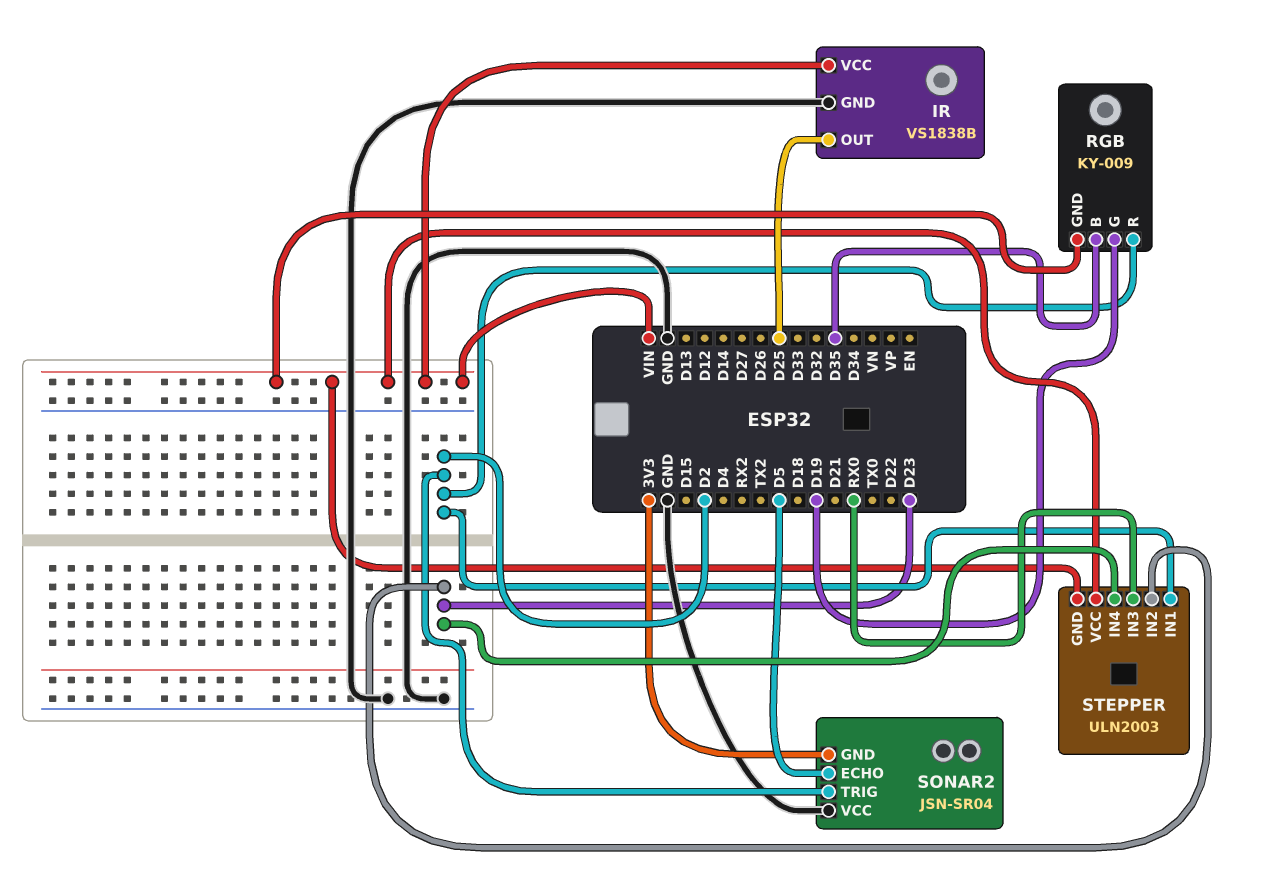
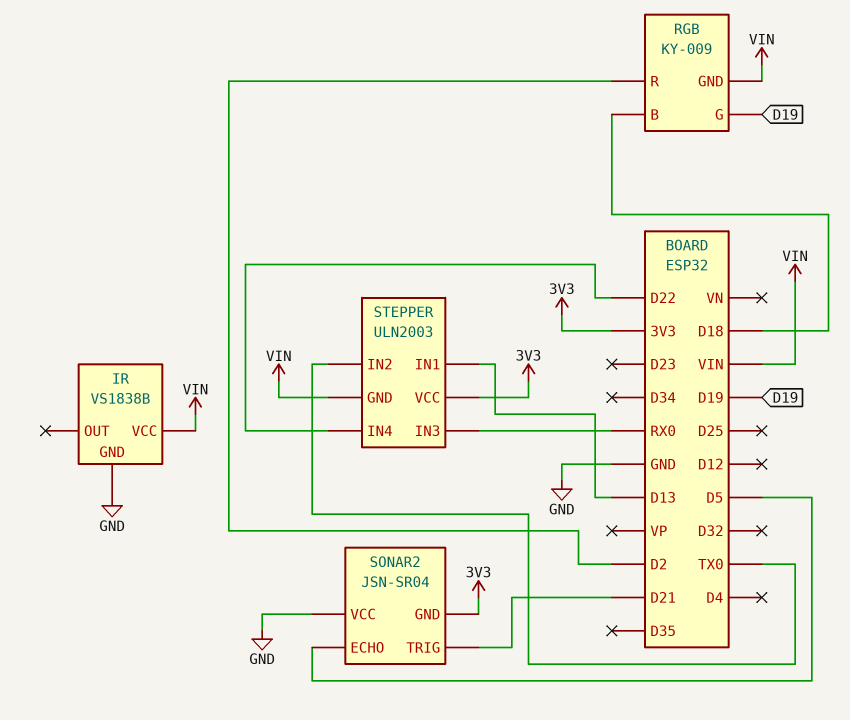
IR pin OUT: D25 -> none
RGB pin B: D35 -> D18
SONAR2 pin TRIG: D2 -> D21
STEPPER pin IN1: D2 -> D13
STEPPER pin IN2: D23 -> TX0
STEPPER pin IN4: D23 -> D22
STEPPER pin VCC: VIN -> 3V3

